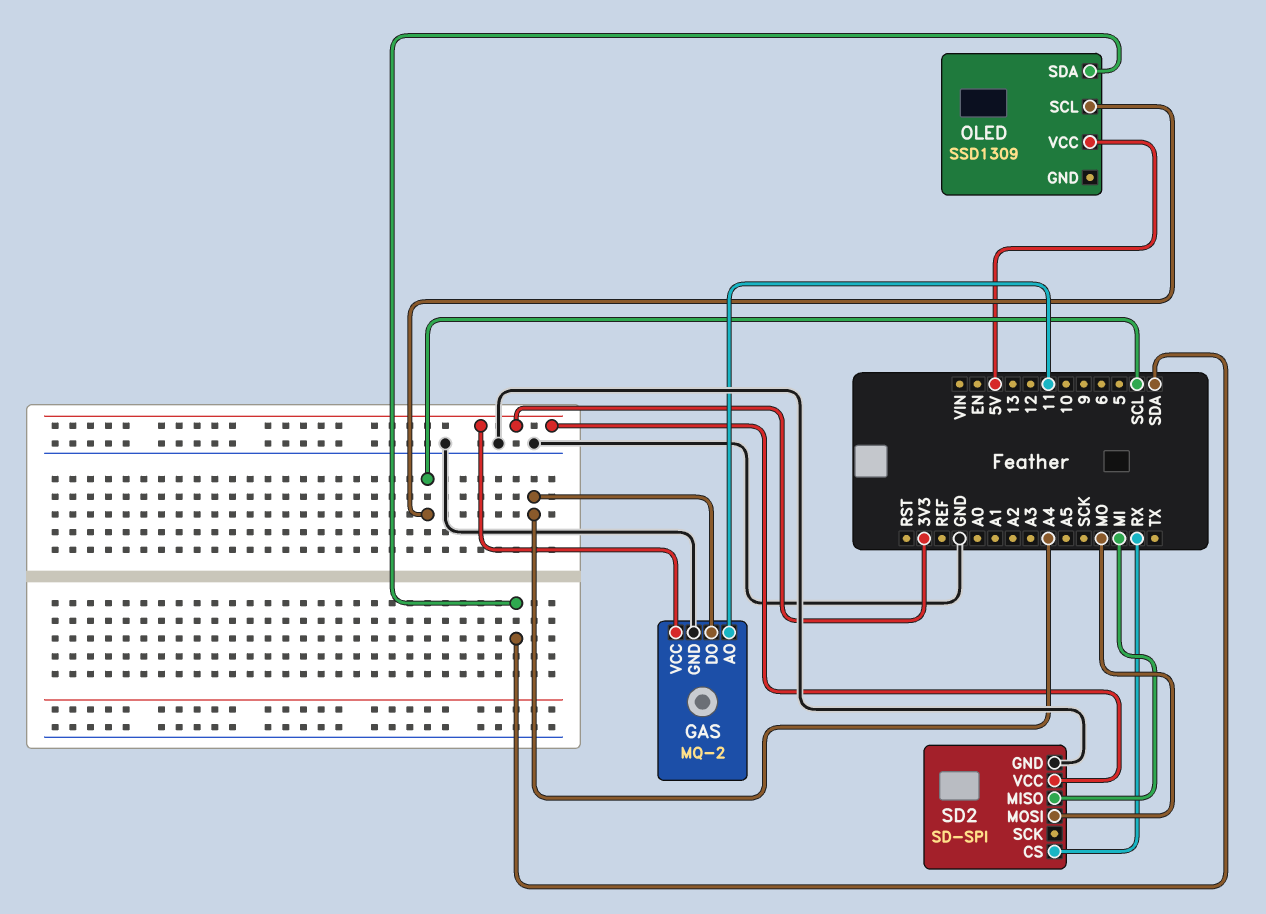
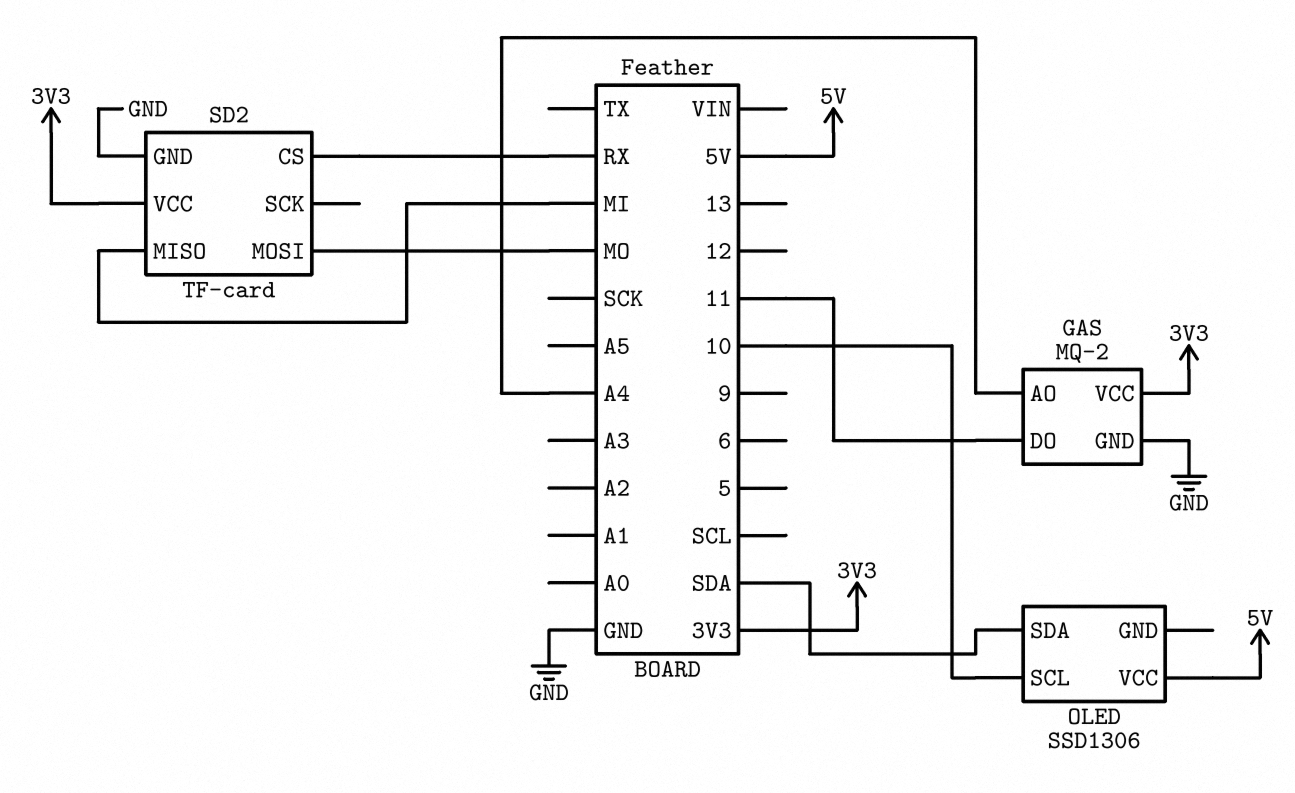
GAS pin AO: 11 -> A4
GAS pin DO: A4 -> 11
OLED: SSD1309 -> SSD1306
OLED pin SCL: SCL -> 10
SD2: SD-SPI -> TF-card

